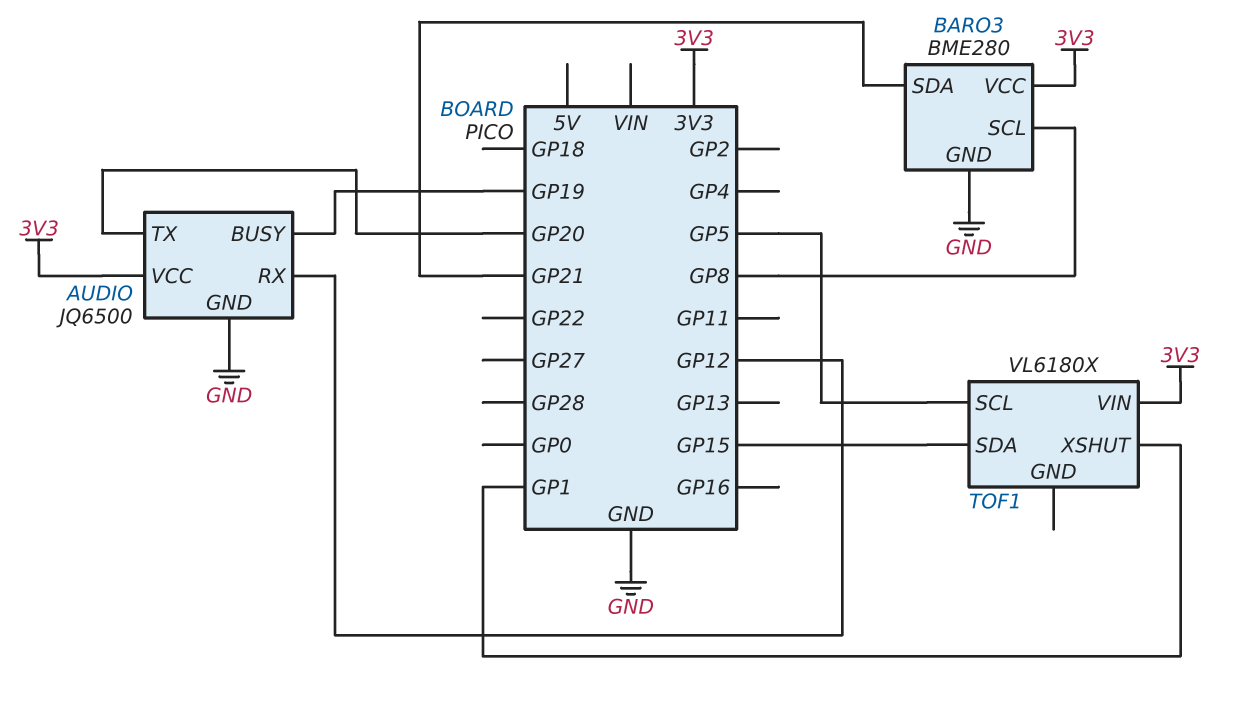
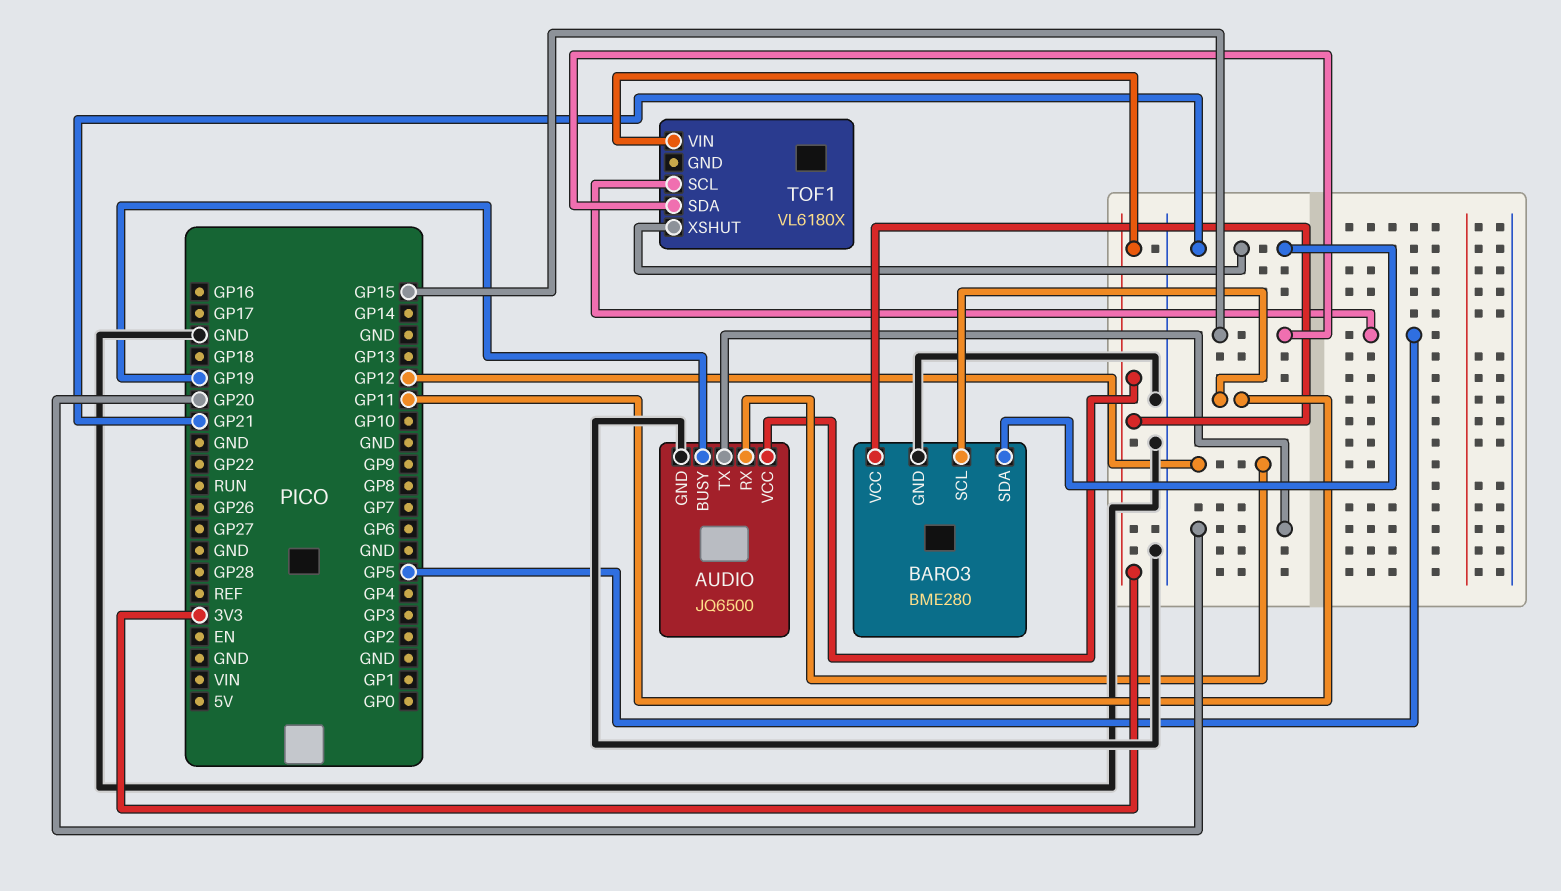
BARO3 pin SCL: GP8 -> GP11
TOF1 pin XSHUT: GP1 -> GP21

